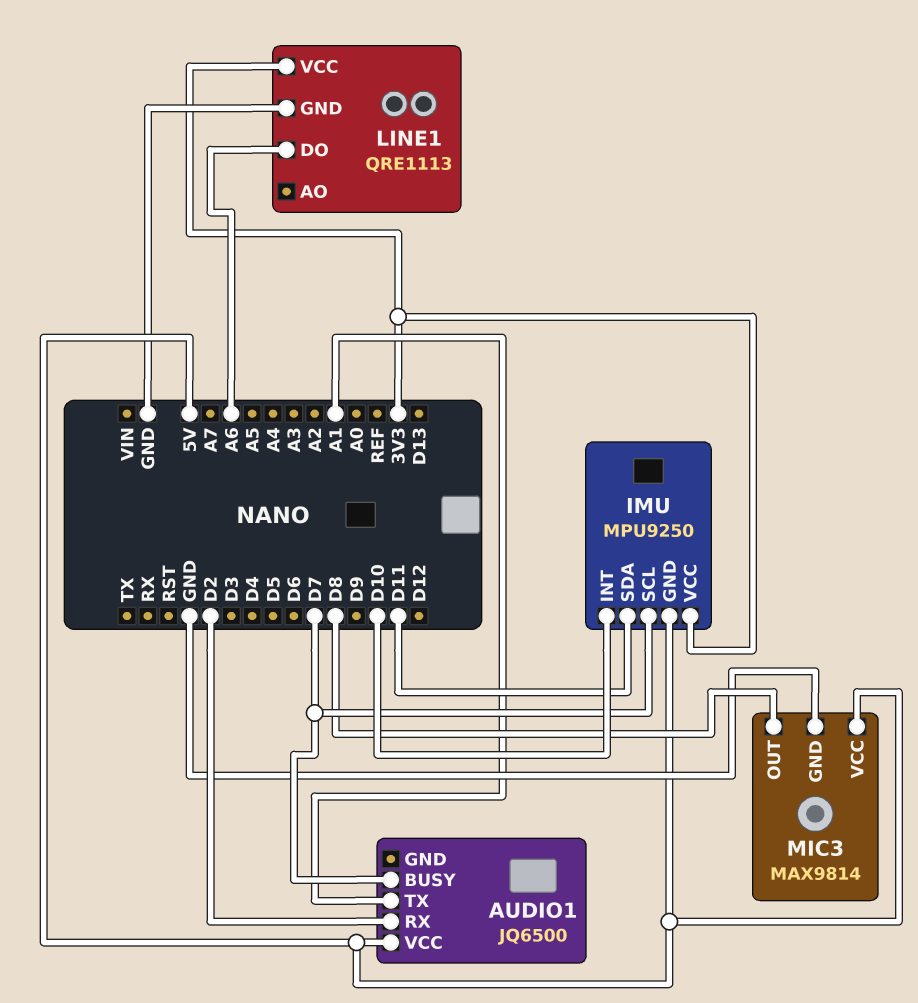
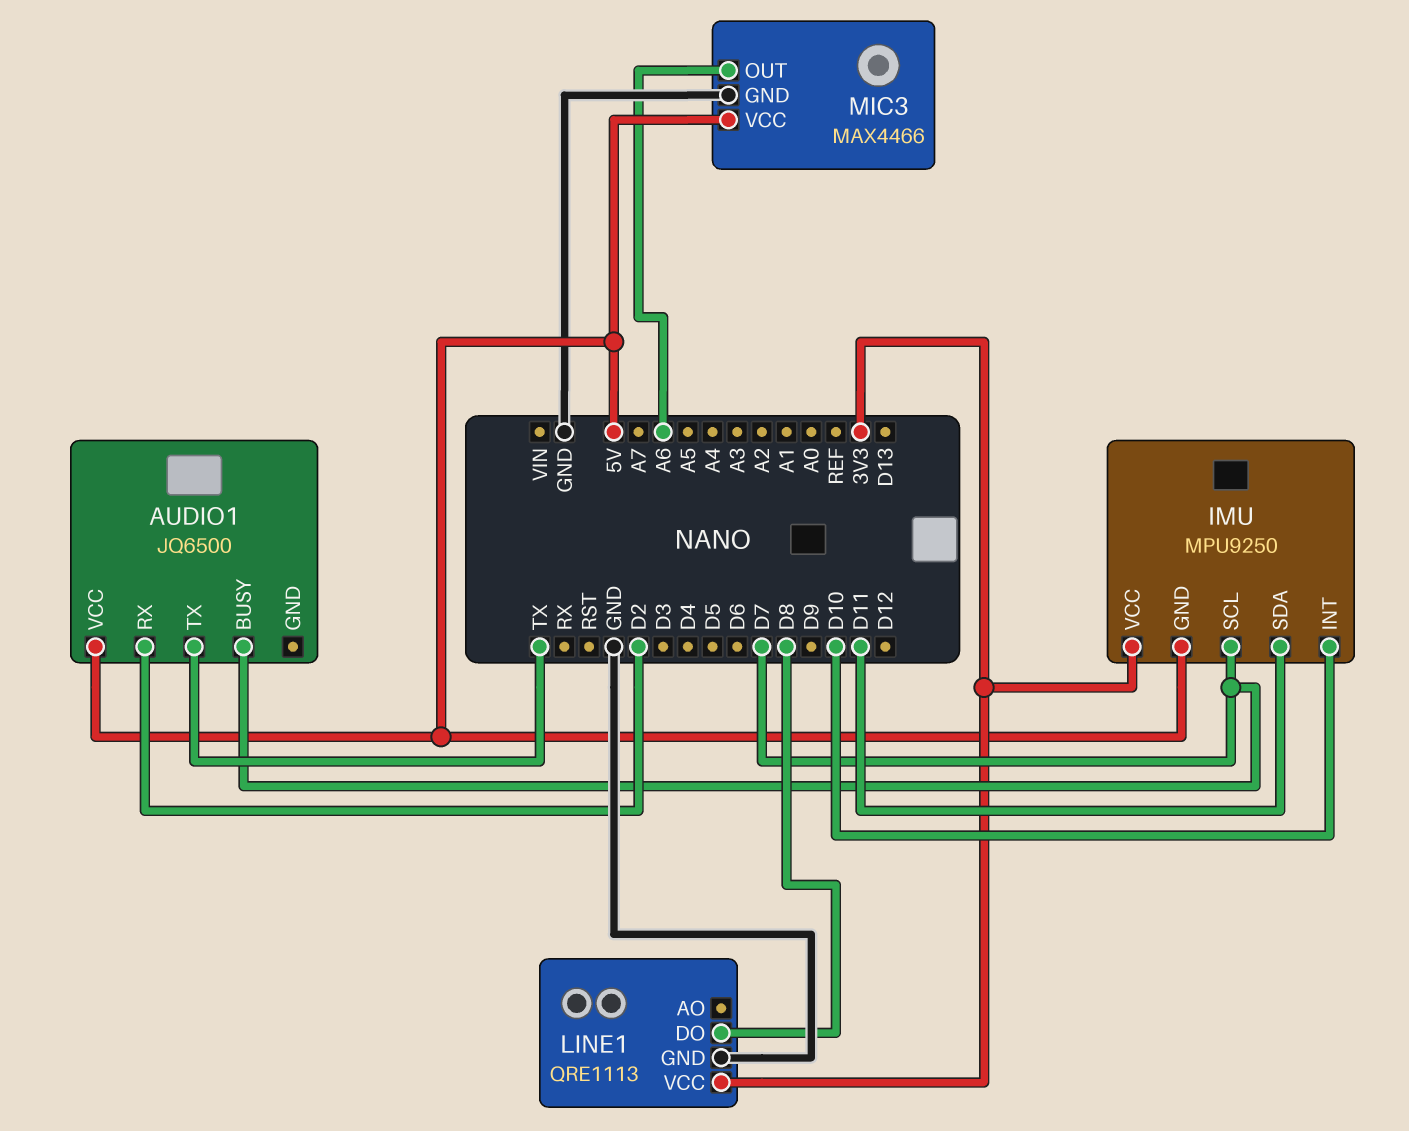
AUDIO1 pin TX: A1 -> TX
LINE1 pin DO: A6 -> D8
MIC3: MAX9814 -> MAX4466
MIC3 pin OUT: D8 -> A6

